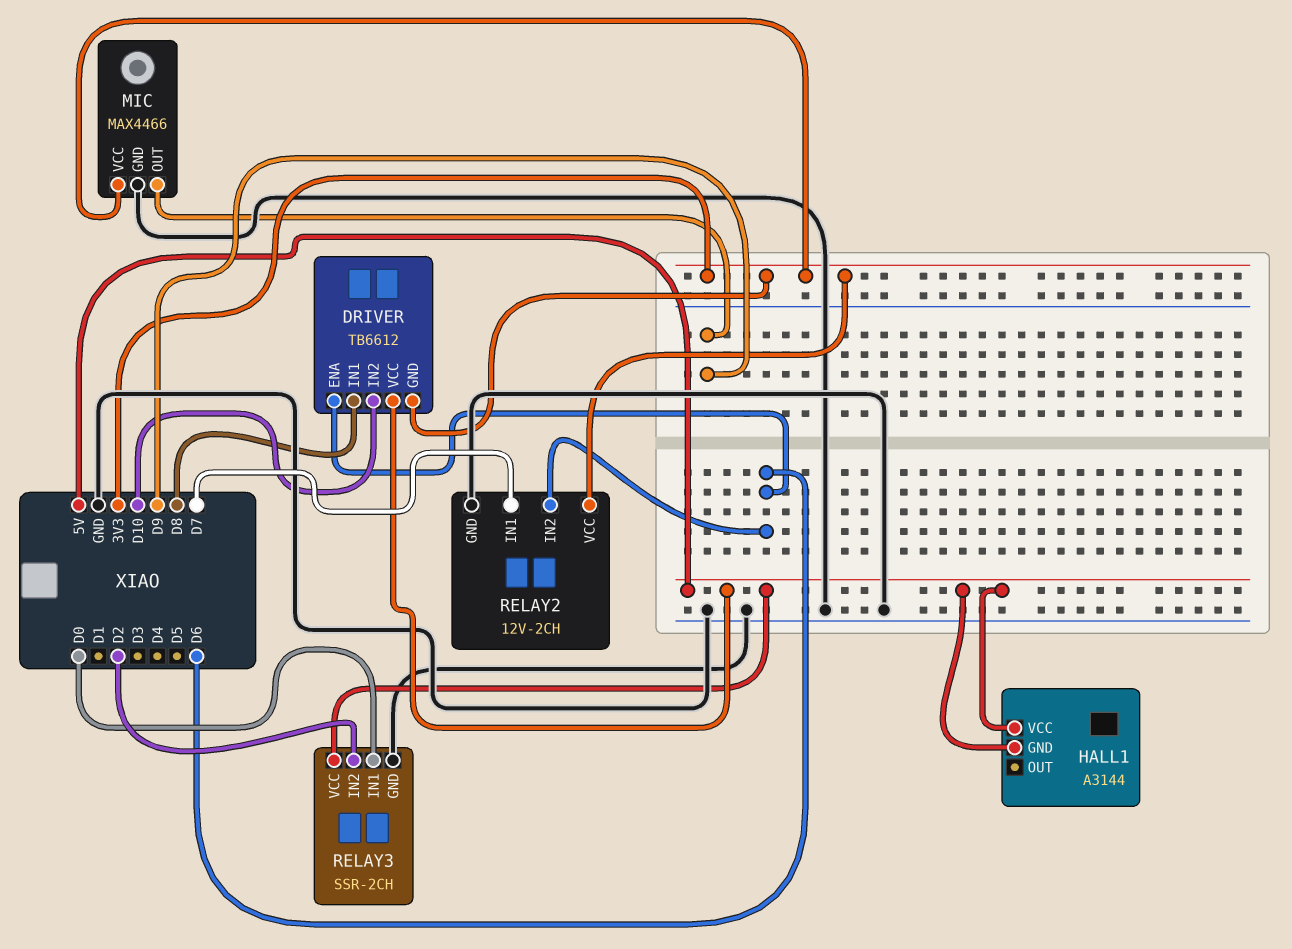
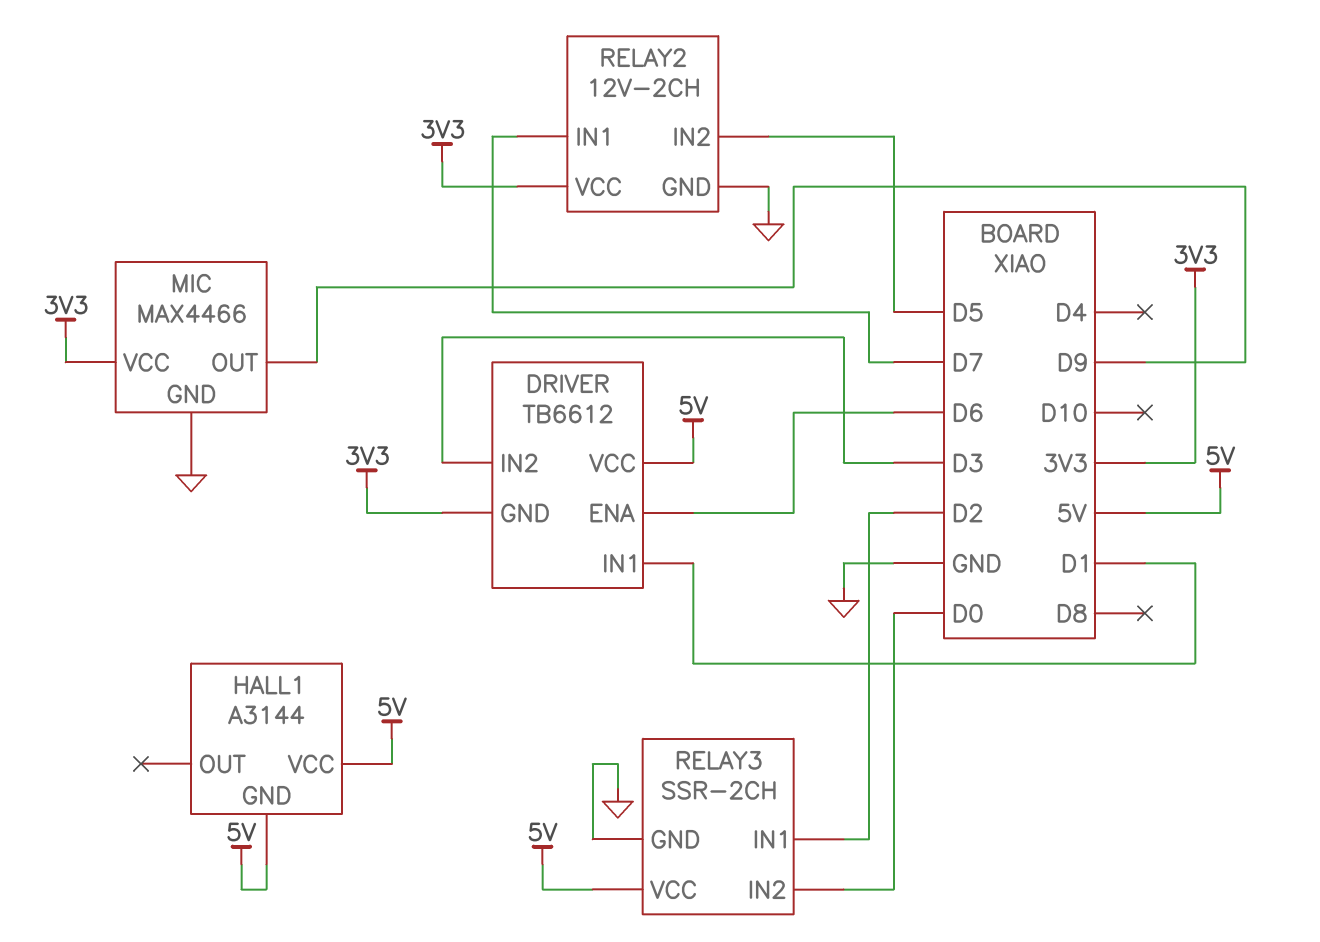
DRIVER pin IN1: D8 -> D1
DRIVER pin IN2: D10 -> D3
RELAY2 pin IN2: D6 -> D5
RELAY3 pin IN1: D0 -> D2
RELAY3 pin IN2: D2 -> D0

